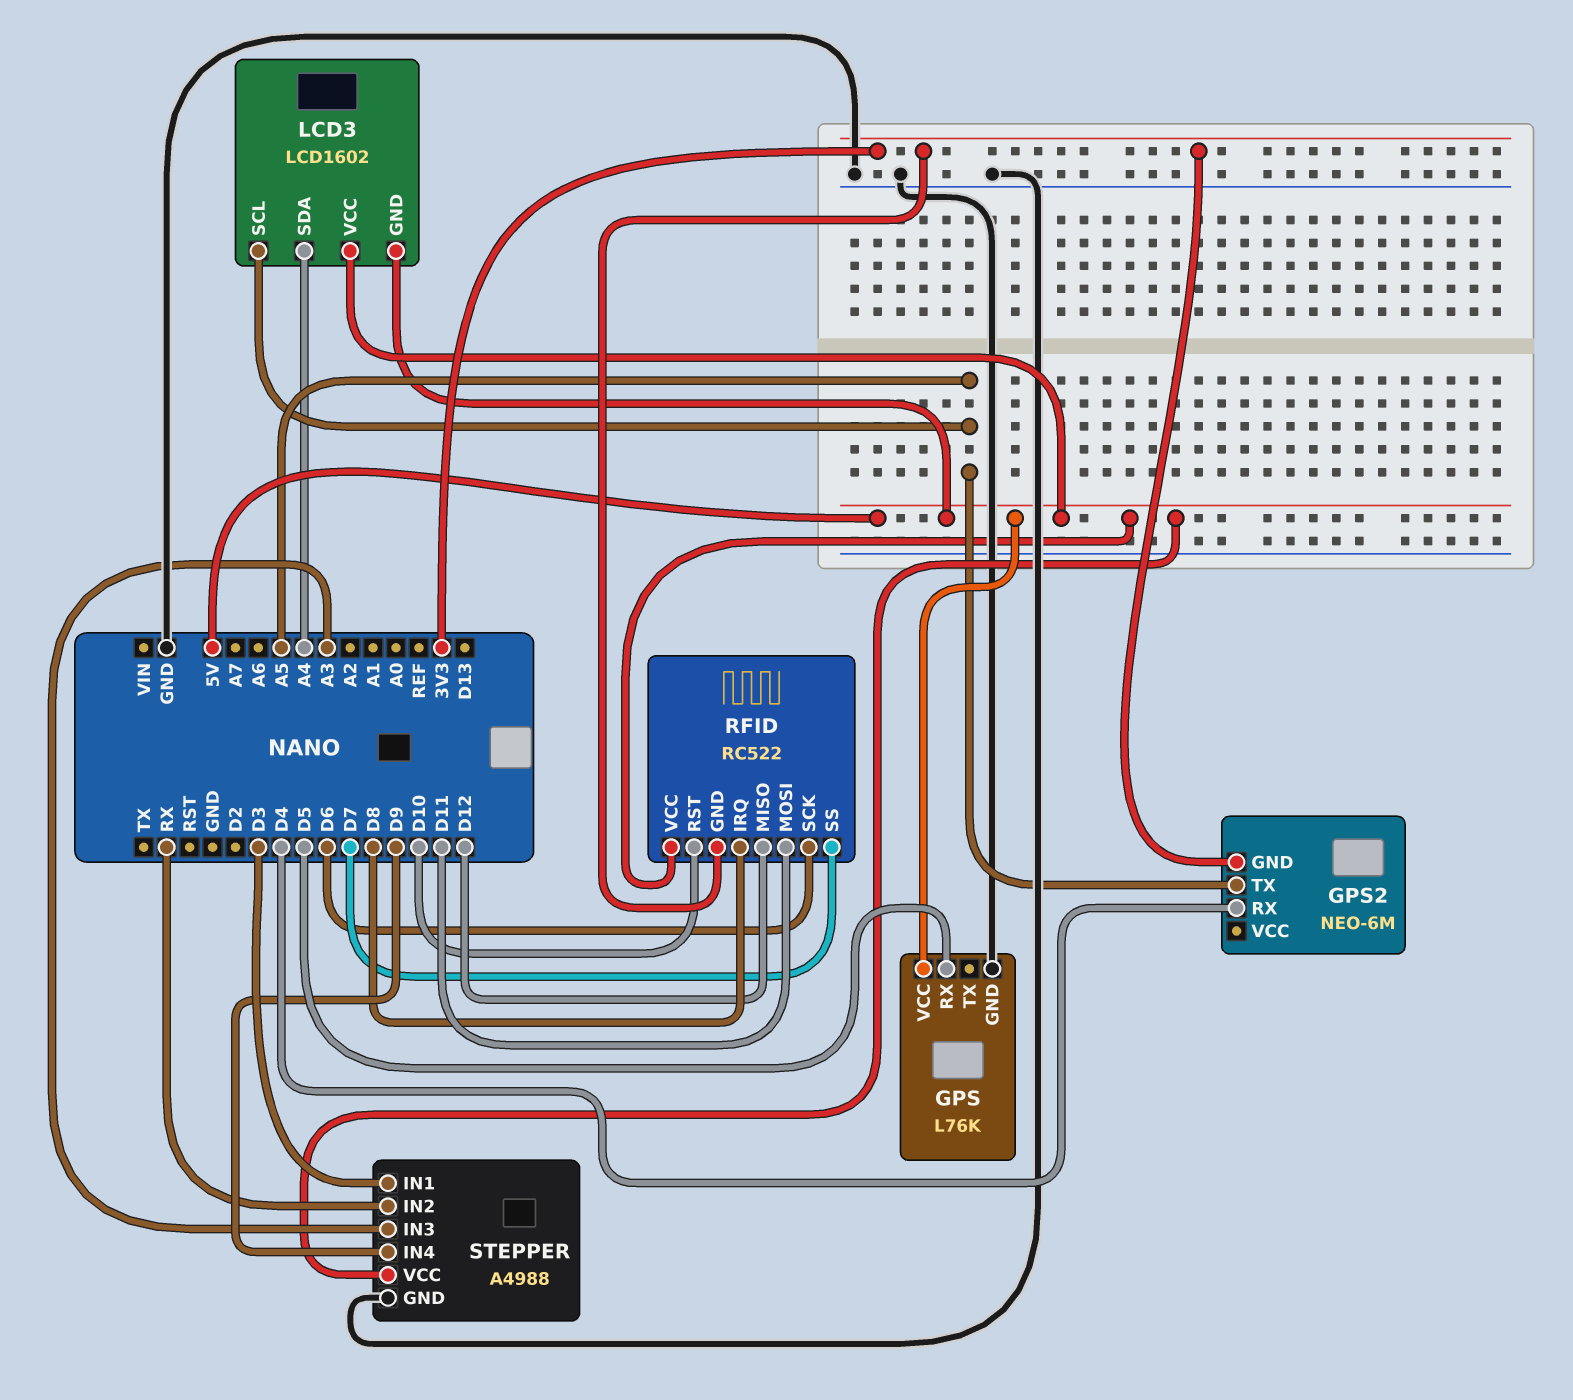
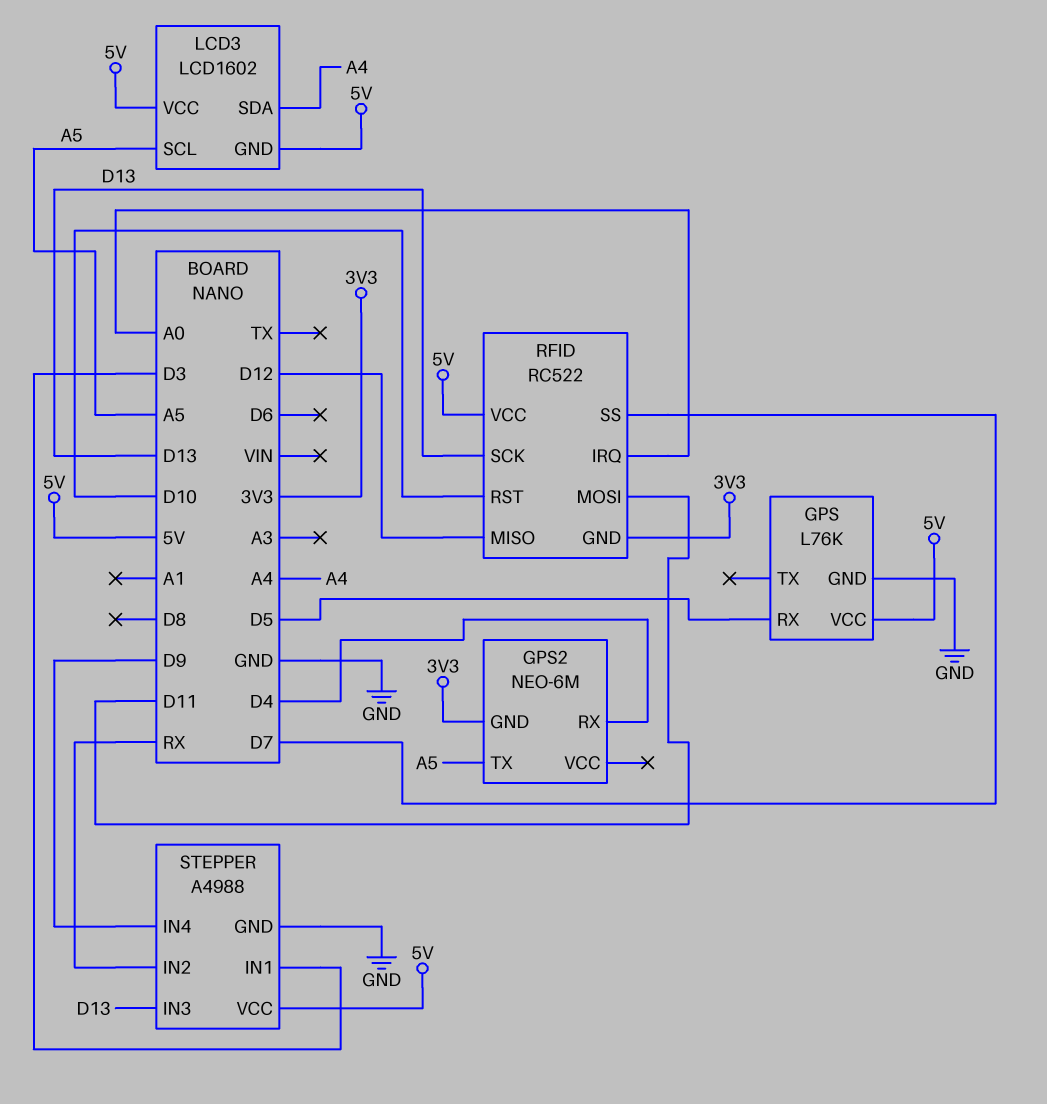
RFID pin IRQ: D8 -> A0
RFID pin SCK: D6 -> D13
STEPPER pin IN3: A3 -> D13

